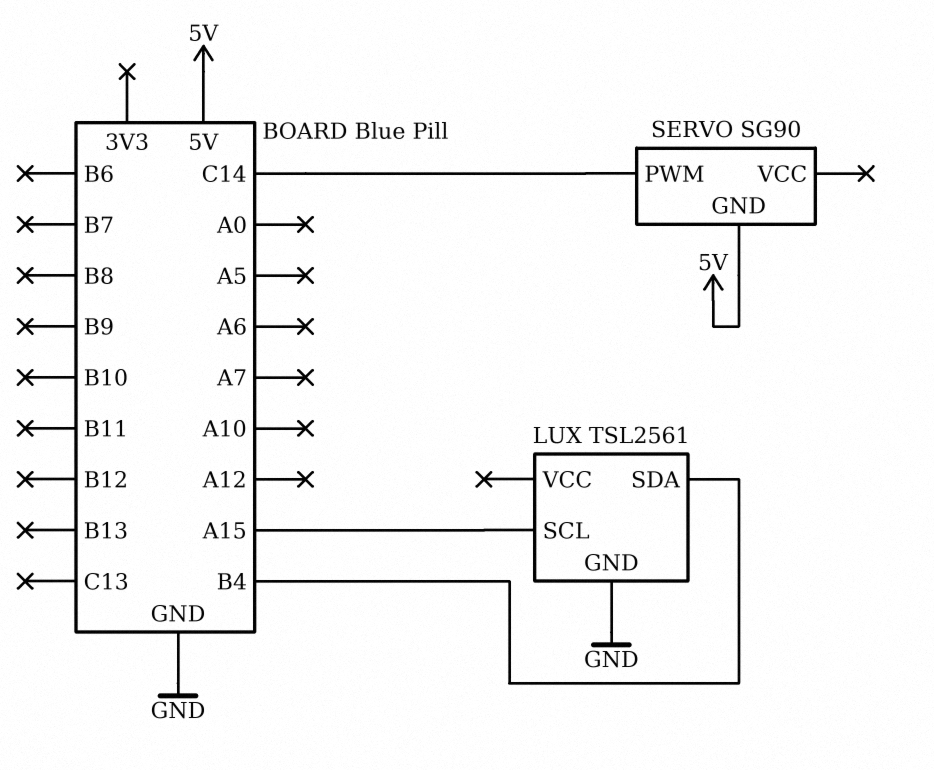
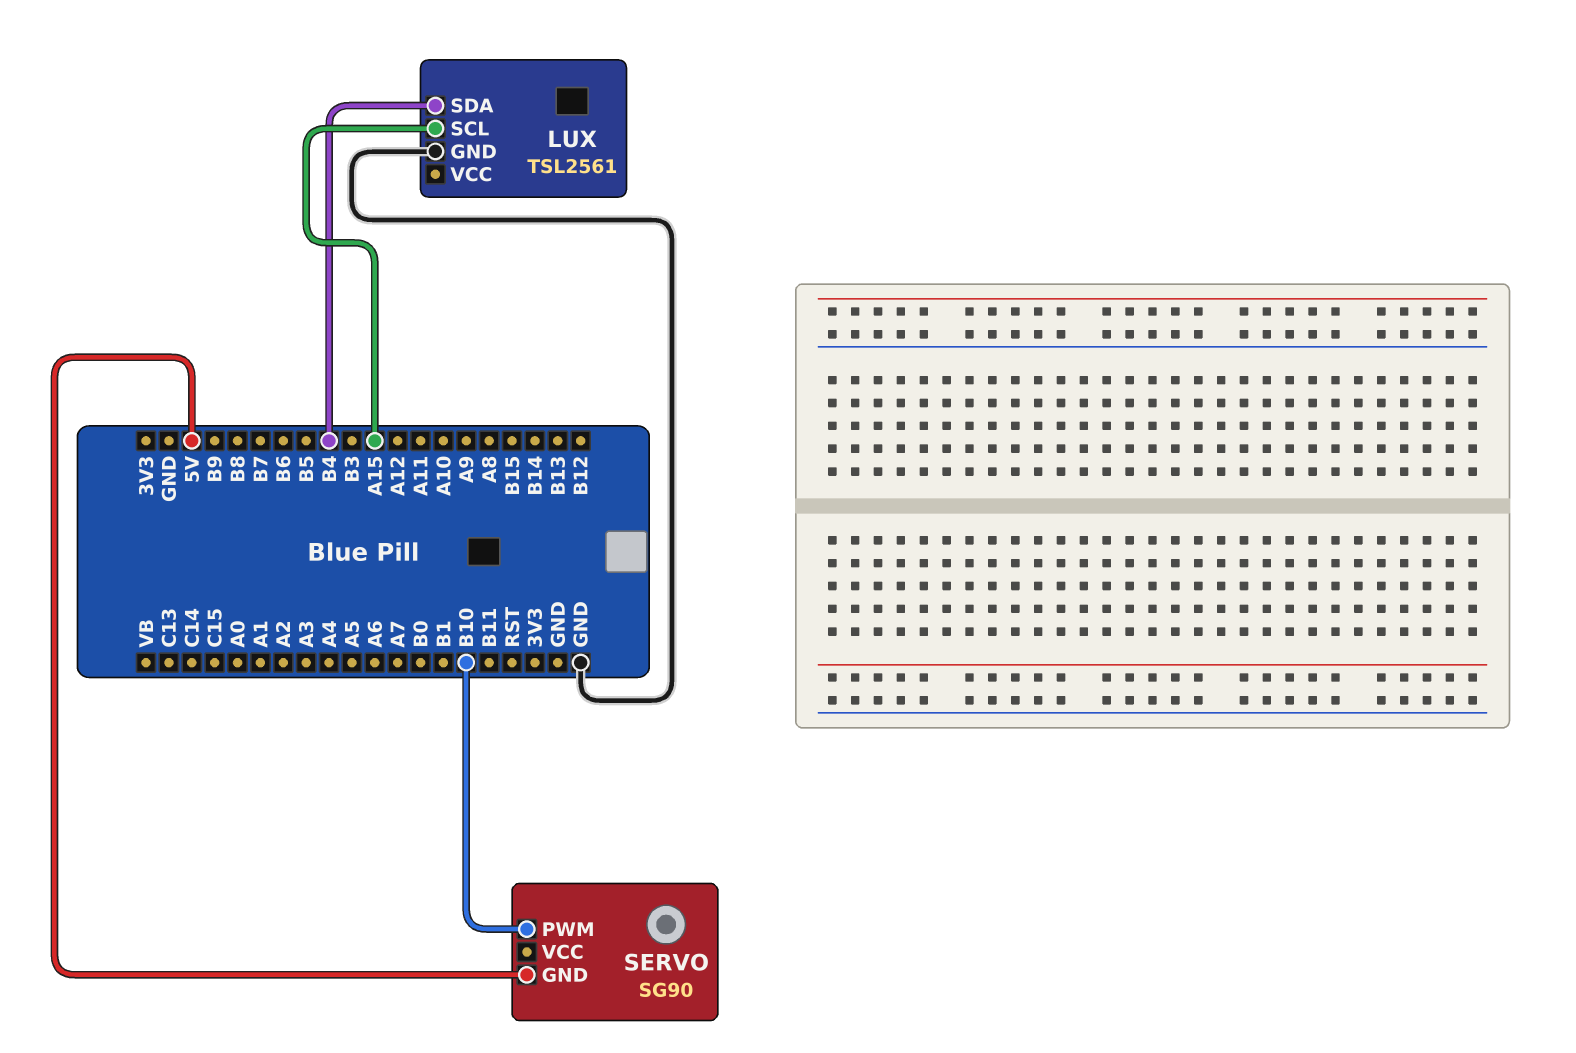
SERVO pin PWM: C14 -> B10

